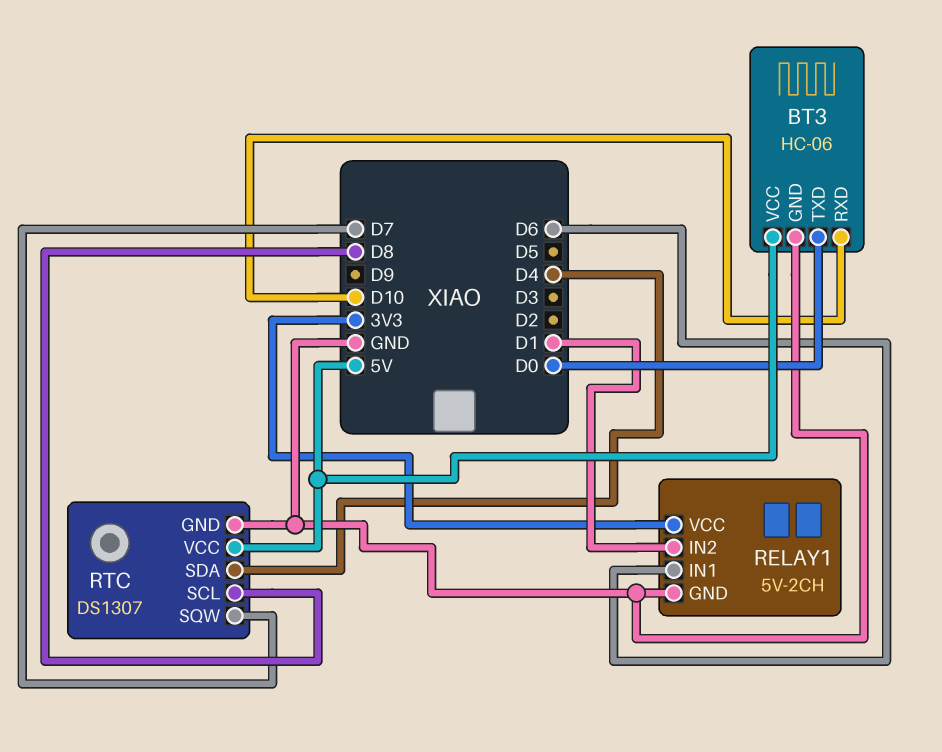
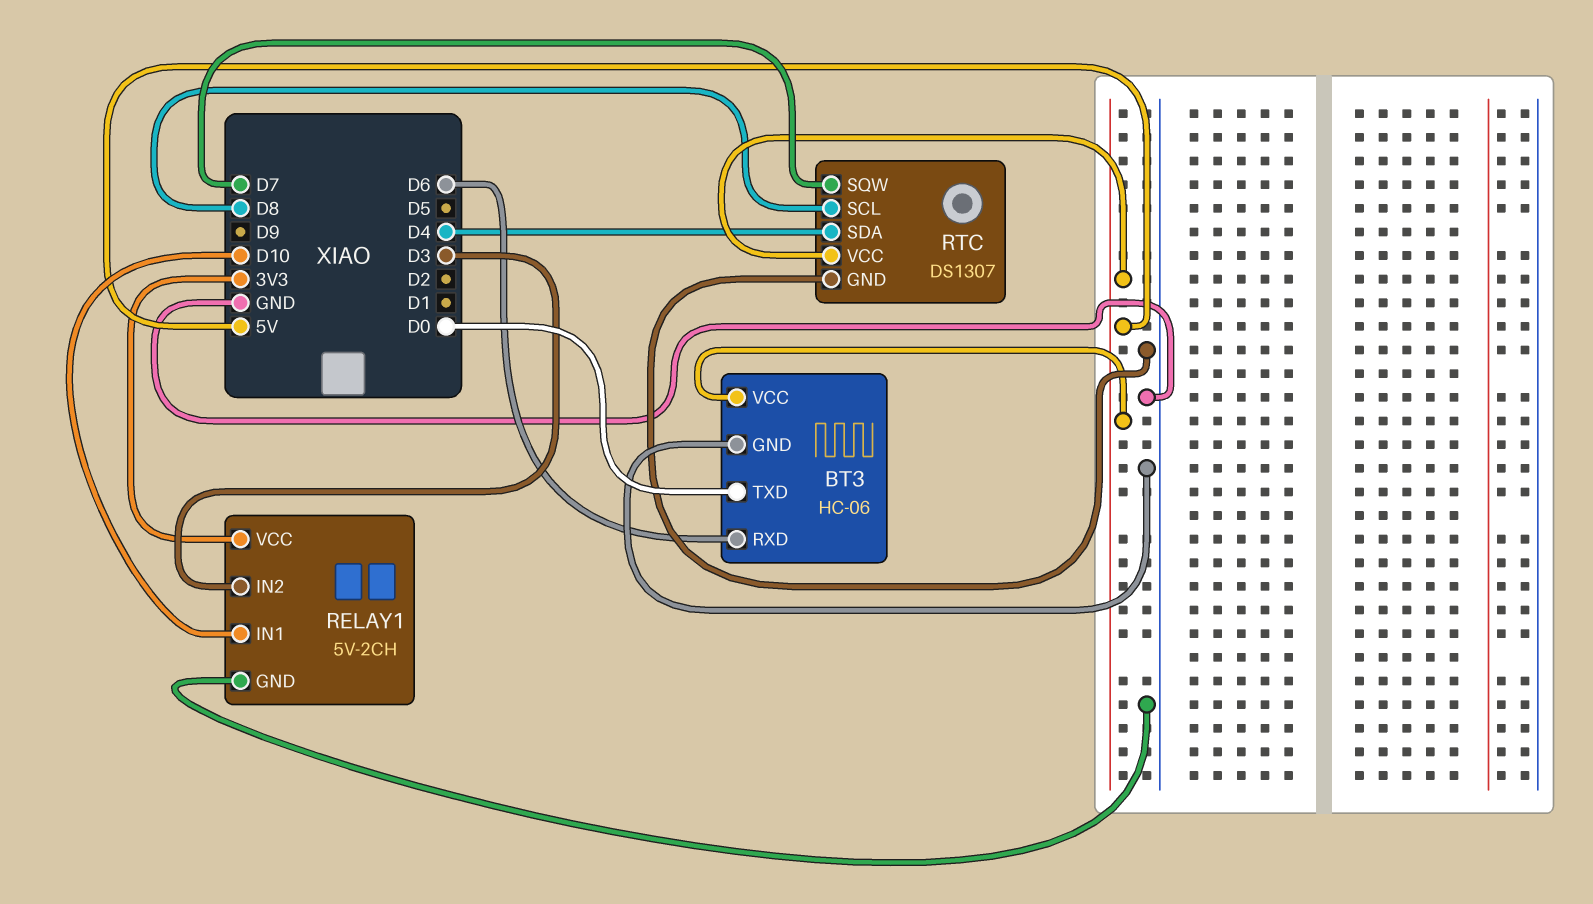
BT3 pin RXD: D10 -> D6
RELAY1 pin IN1: D6 -> D10
RELAY1 pin IN2: D1 -> D3

